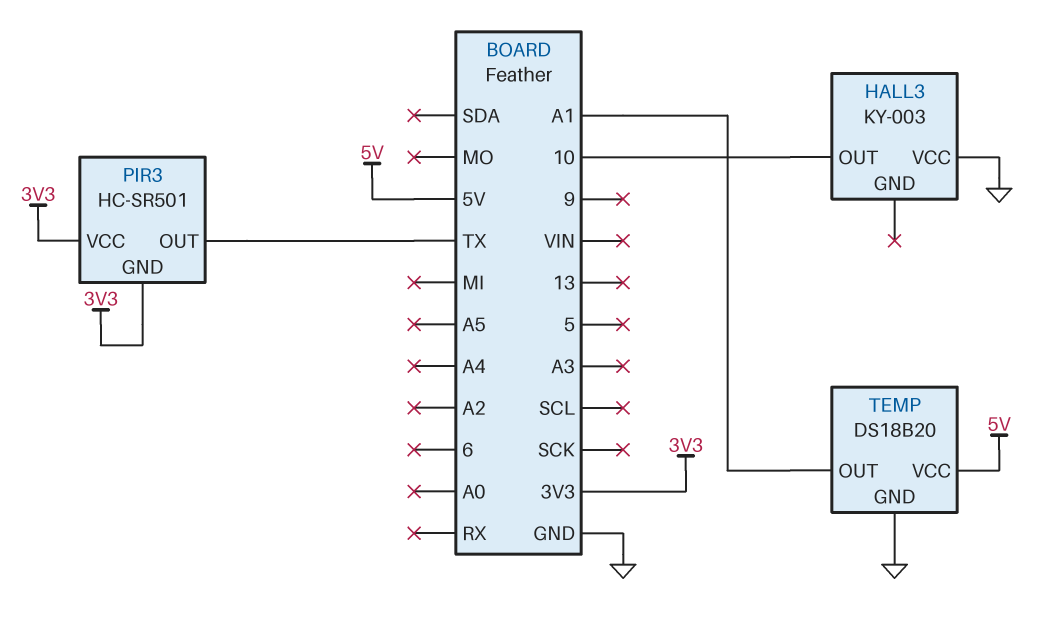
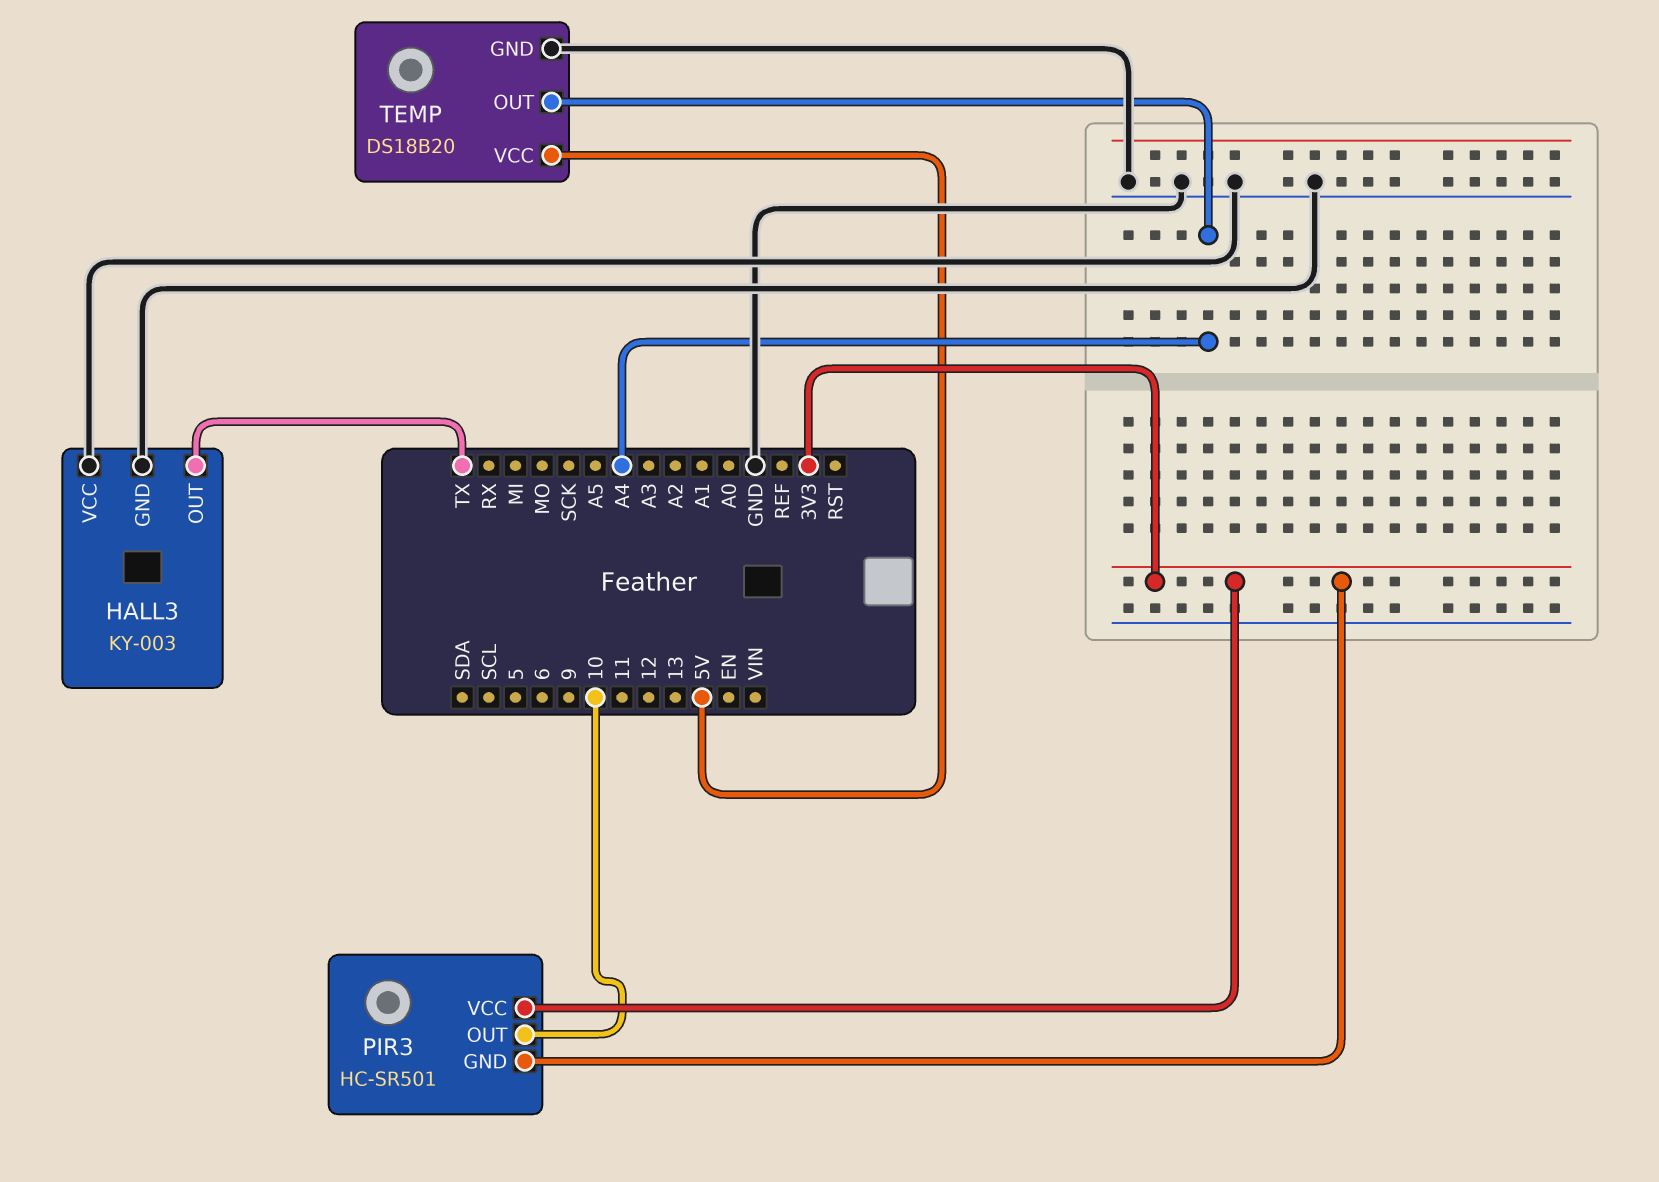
HALL3 pin GND: none -> GND
HALL3 pin OUT: 10 -> TX
PIR3 pin OUT: TX -> 10
TEMP pin OUT: A1 -> A4

